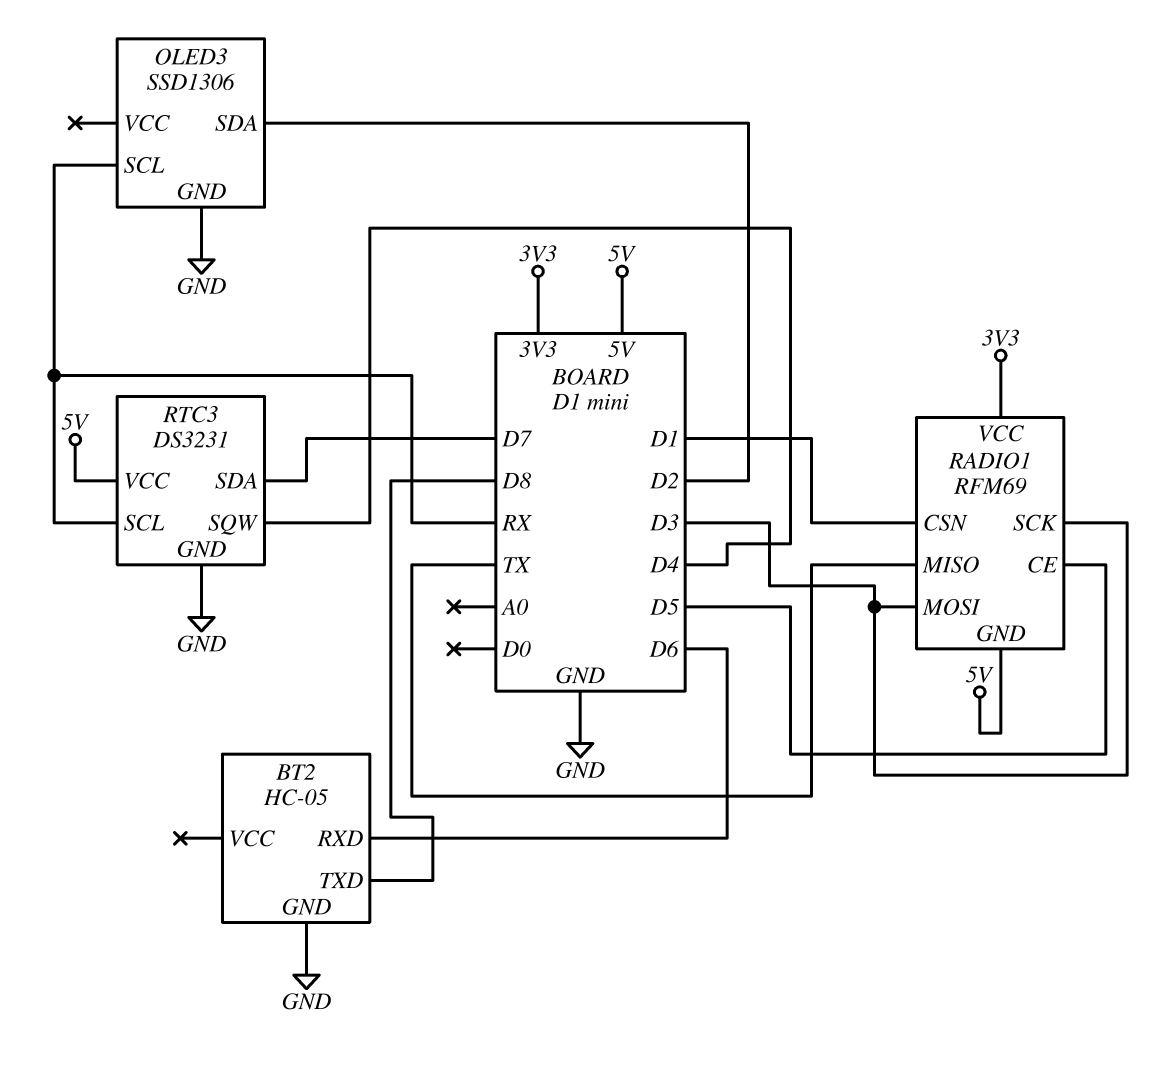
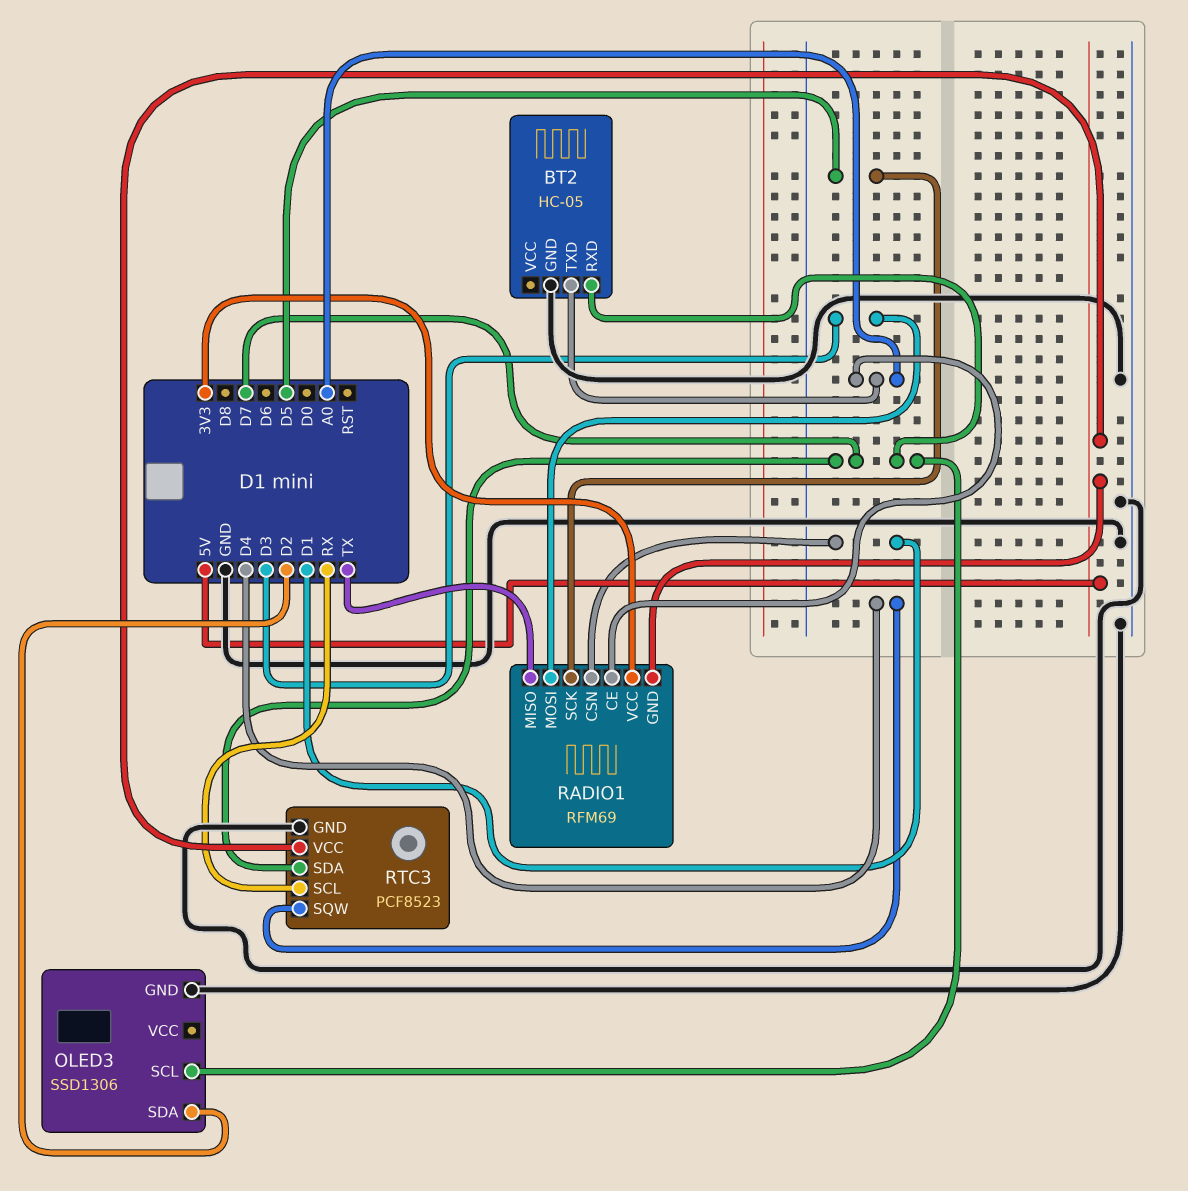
BT2 pin RXD: D6 -> D7
BT2 pin TXD: D8 -> A0
OLED3 pin SCL: RX -> D7
RADIO1 pin CE: D5 -> A0
RADIO1 pin SCK: D3 -> D5
RTC3: DS3231 -> PCF8523

